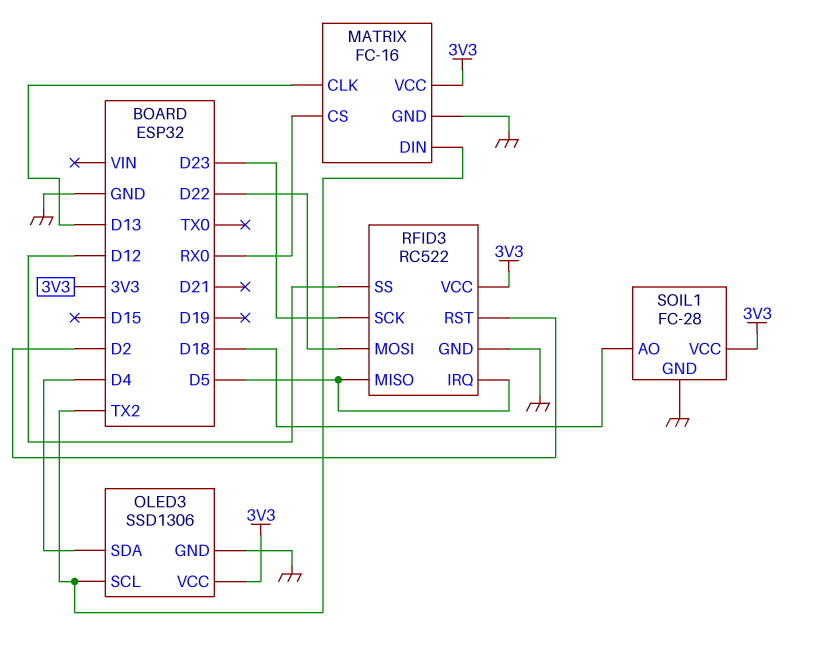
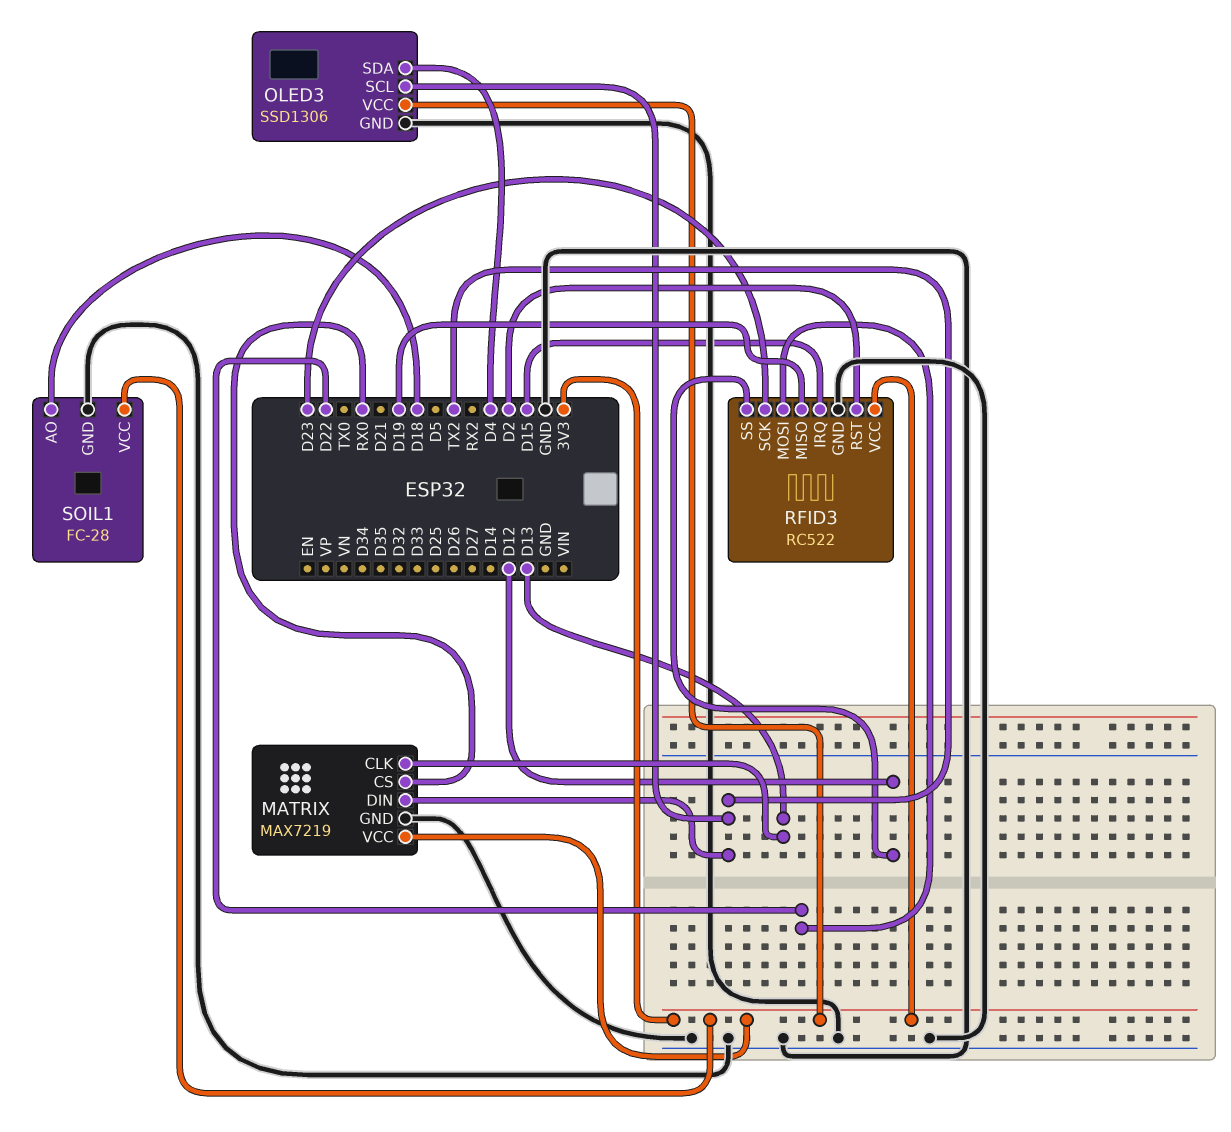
MATRIX: FC-16 -> MAX7219
RFID3 pin IRQ: D5 -> D15
RFID3 pin MISO: D5 -> D19

